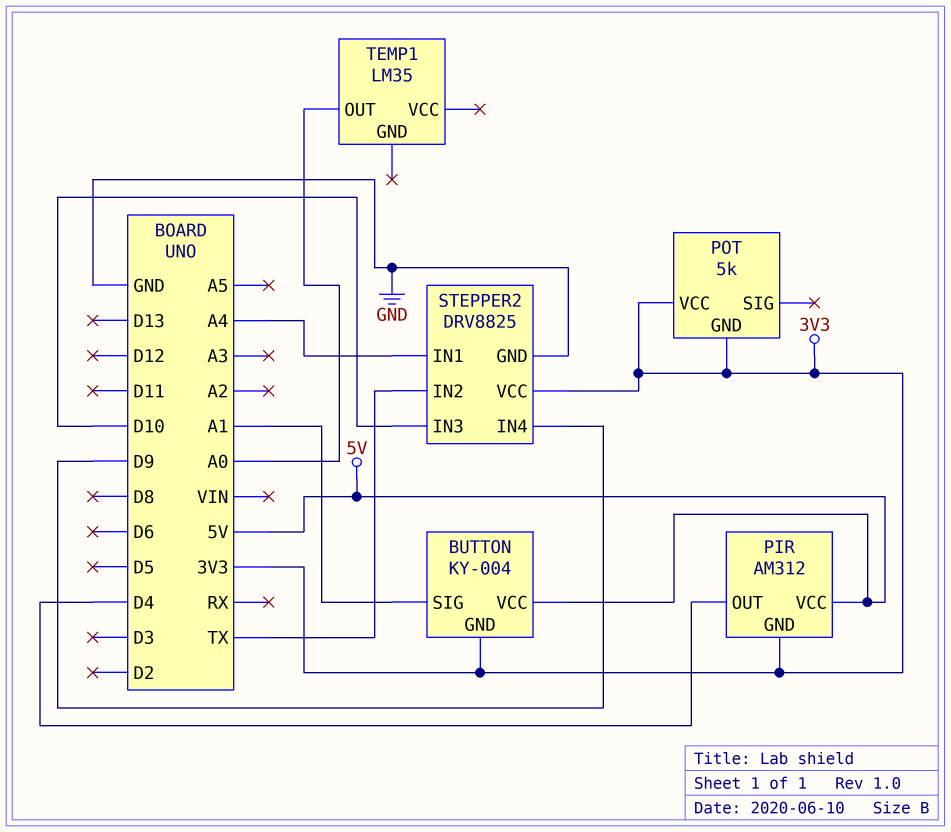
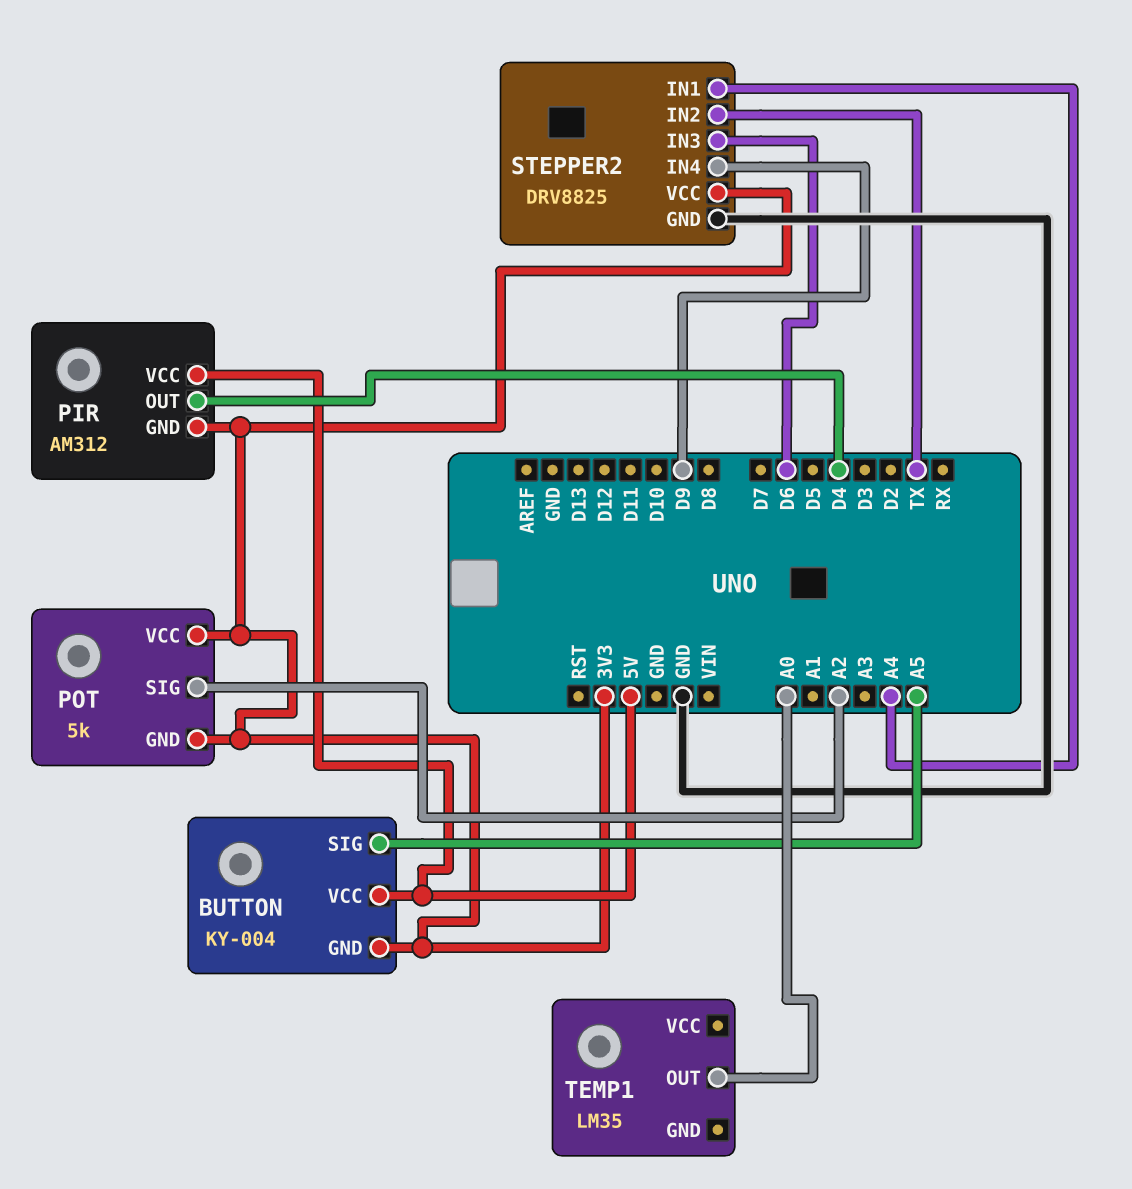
BUTTON pin SIG: A1 -> A5
POT pin SIG: none -> A2
STEPPER2 pin IN3: D10 -> D6

